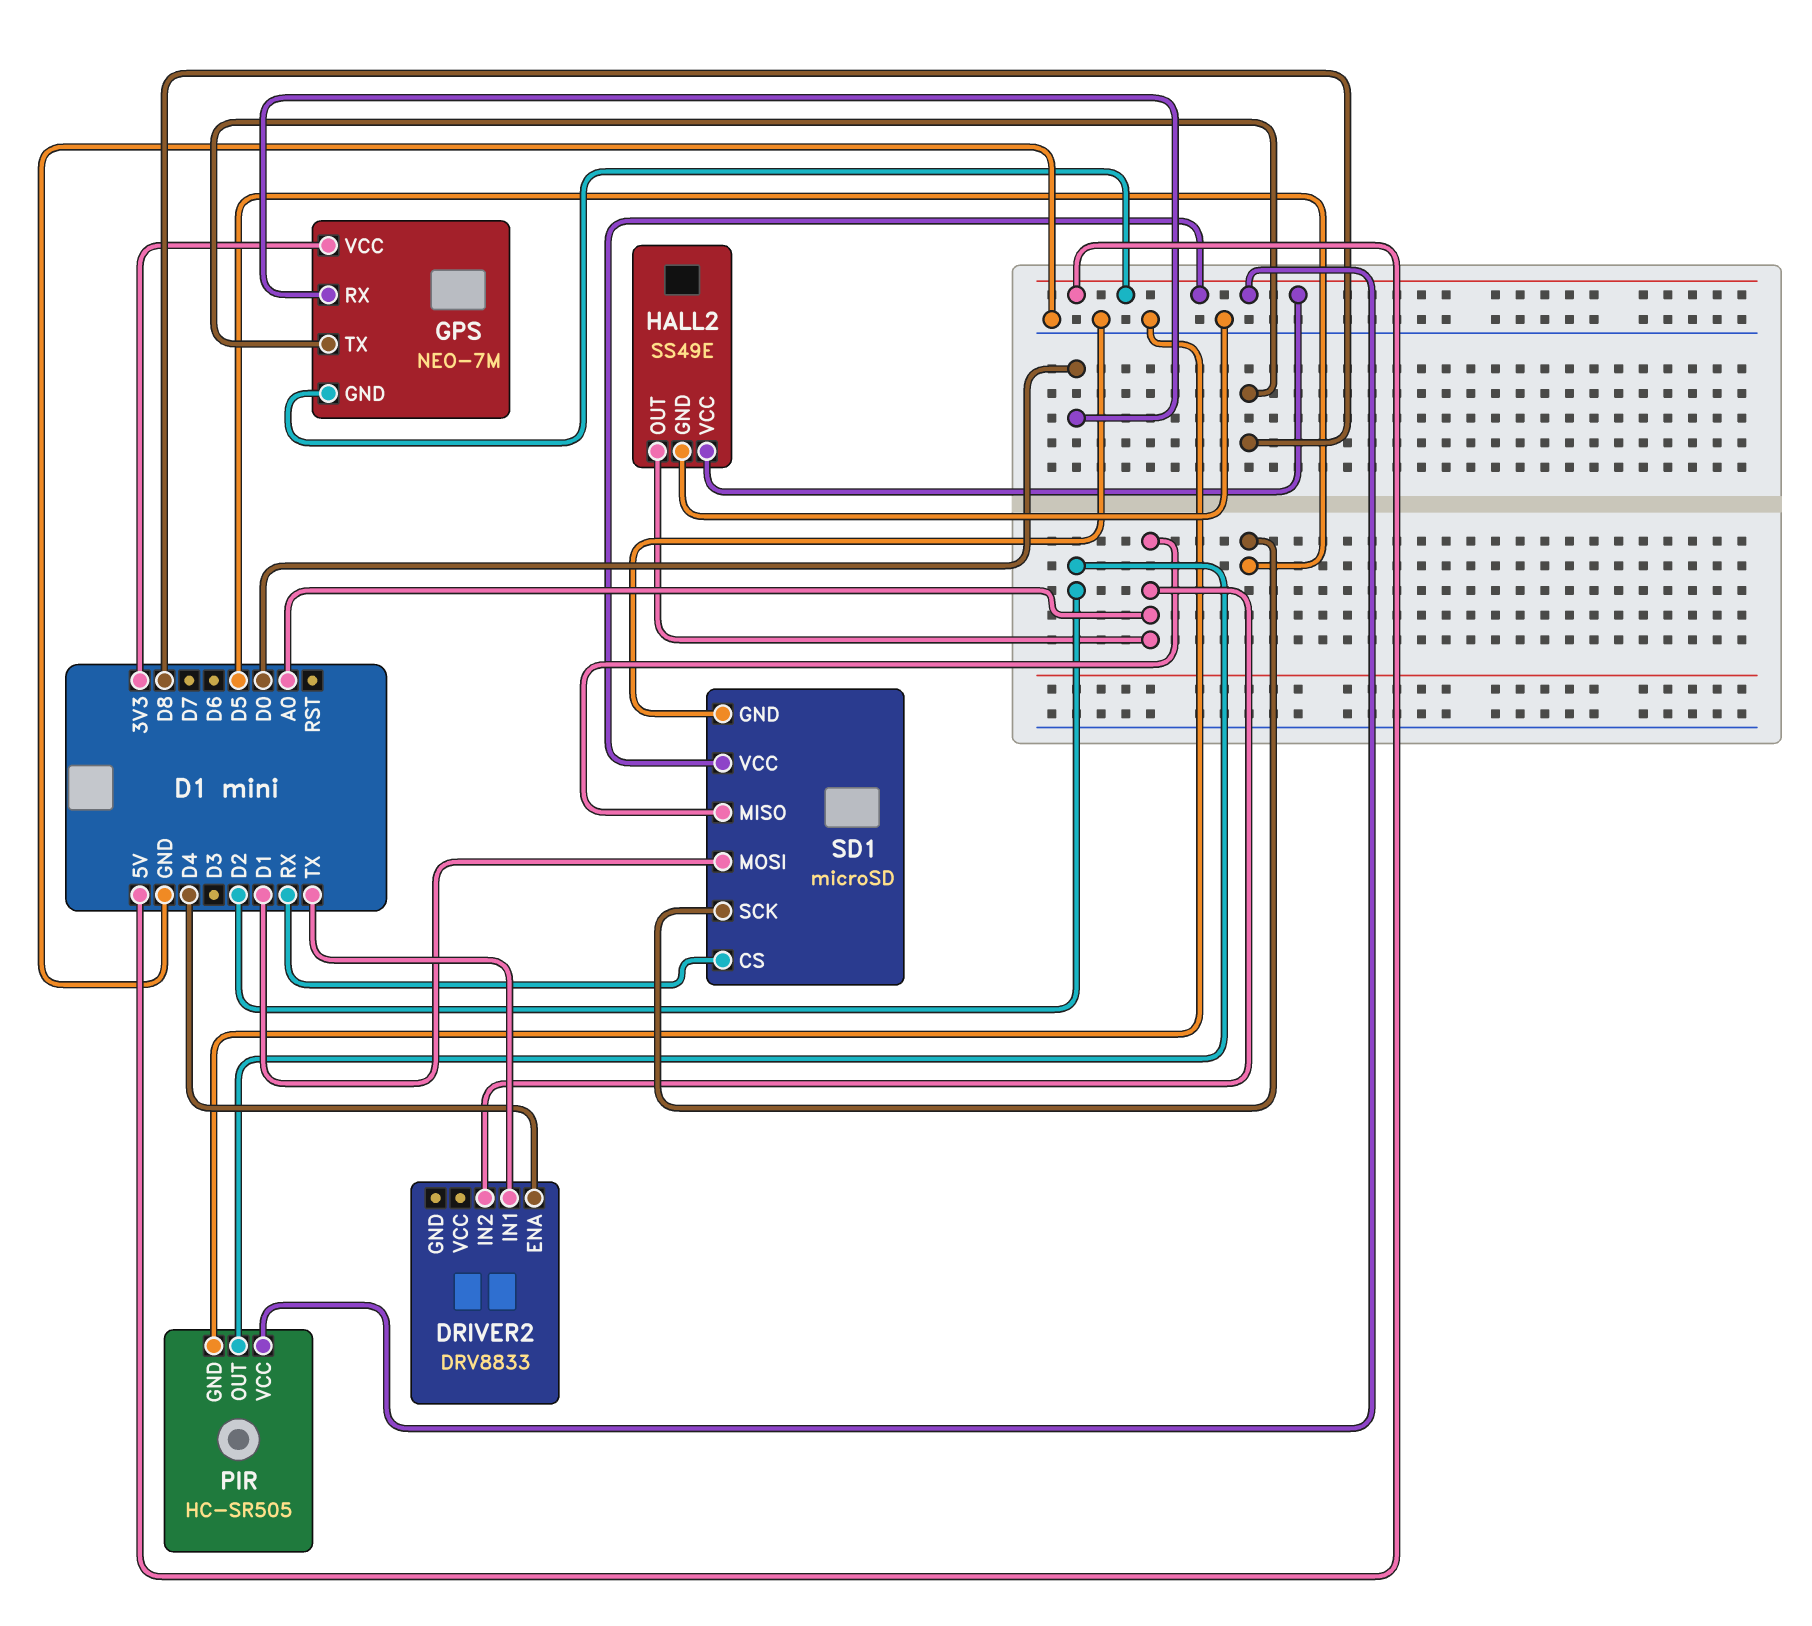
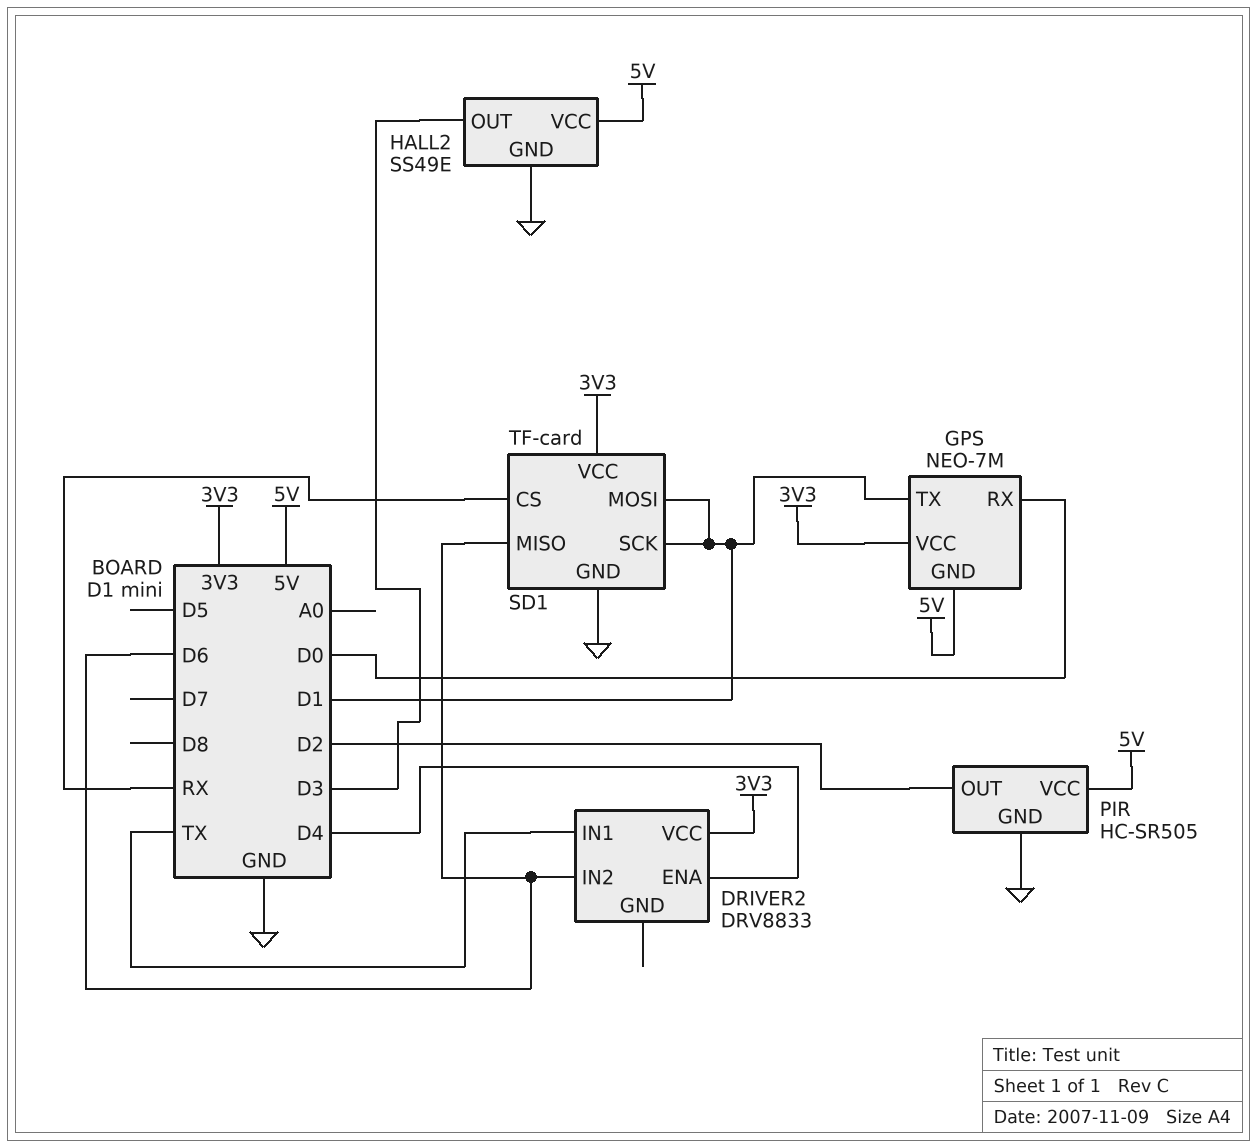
DRIVER2 pin IN2: A0 -> D6
DRIVER2 pin VCC: none -> 3V3
GPS pin TX: D8 -> D1
HALL2 pin OUT: A0 -> D3
SD1: microSD -> TF-card
SD1 pin MISO: A0 -> D6
SD1 pin SCK: D5 -> D1
SD1 pin VCC: 5V -> 3V3

